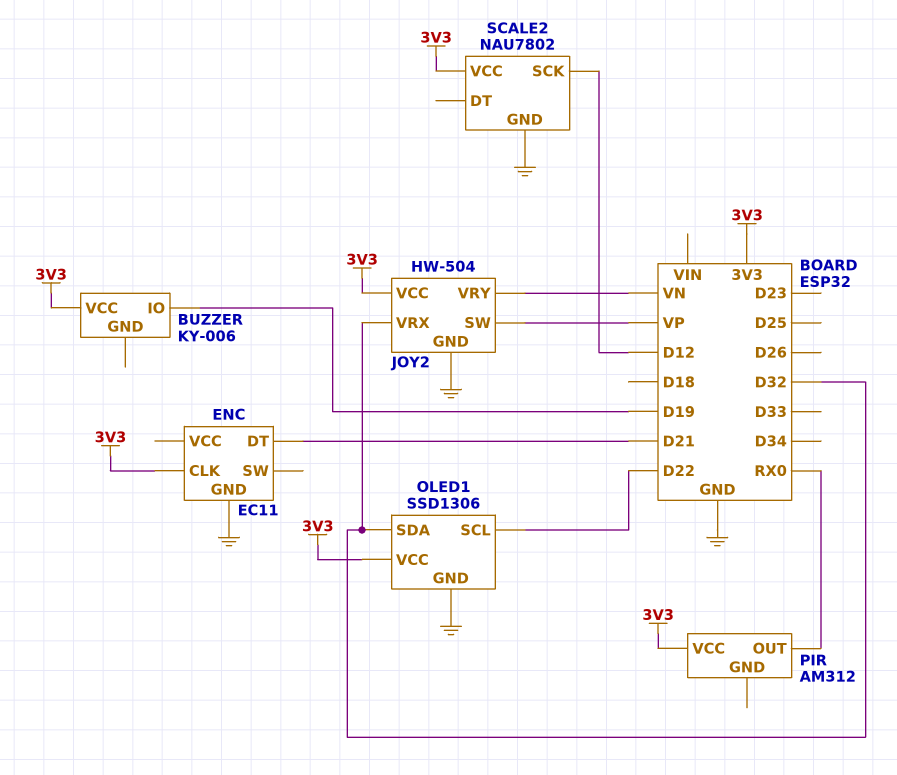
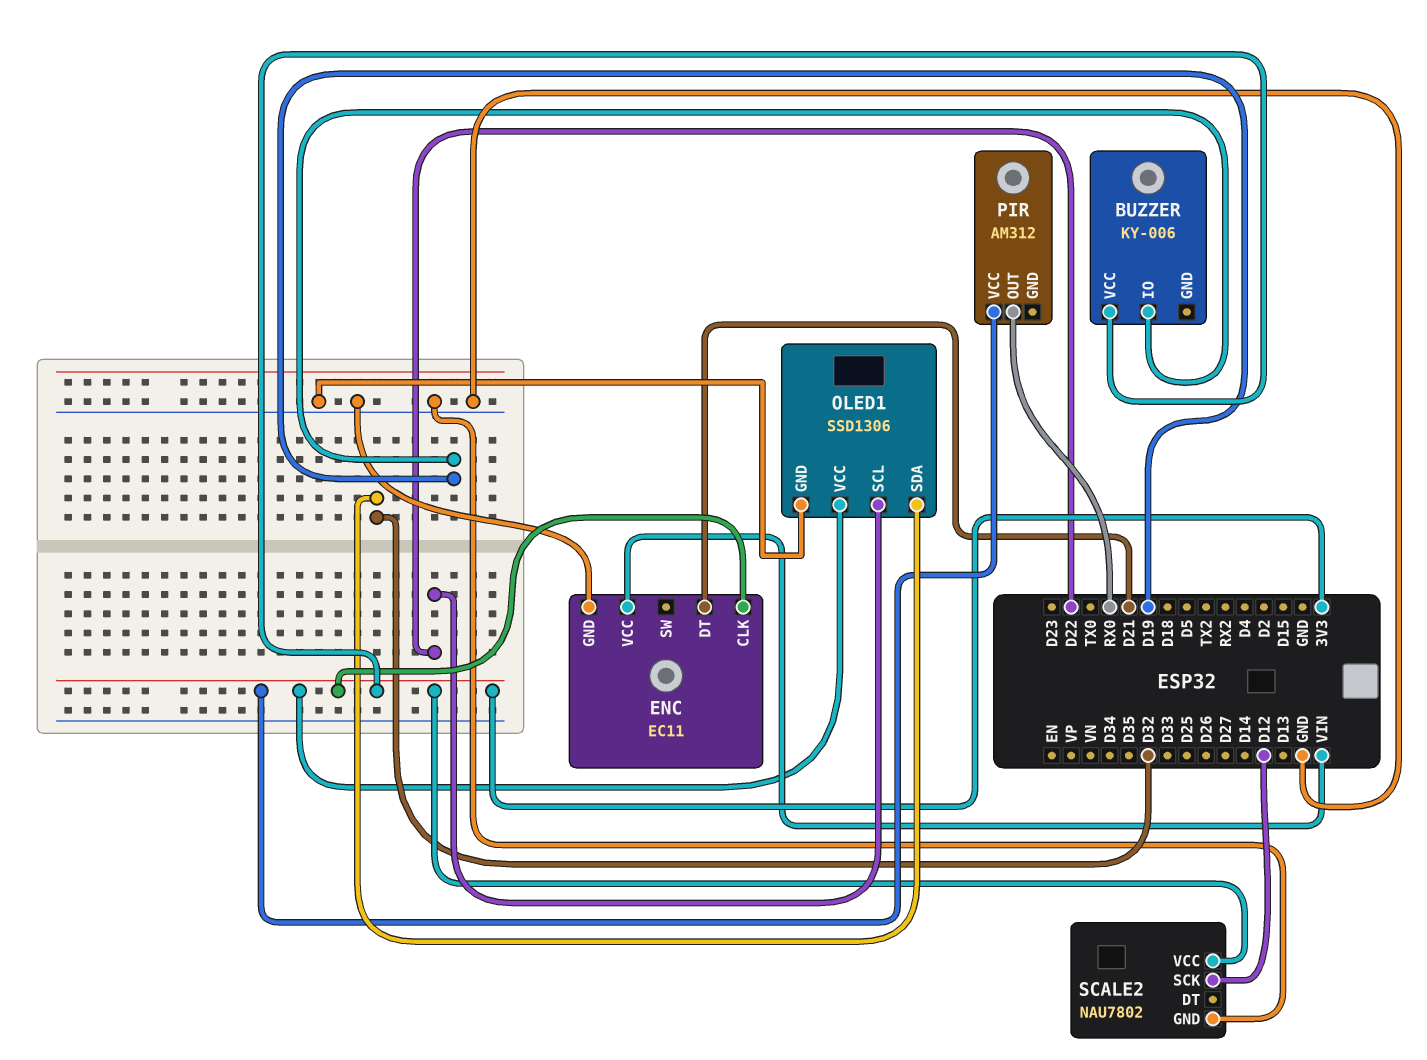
ENC pin VCC: none -> VIN
JOY2: HW-504 -> none
JOY2 pin GND: GND -> none
JOY2 pin SW: VP -> none
JOY2 pin VCC: 3V3 -> none
JOY2 pin VRX: D32 -> none
JOY2 pin VRY: VN -> none

